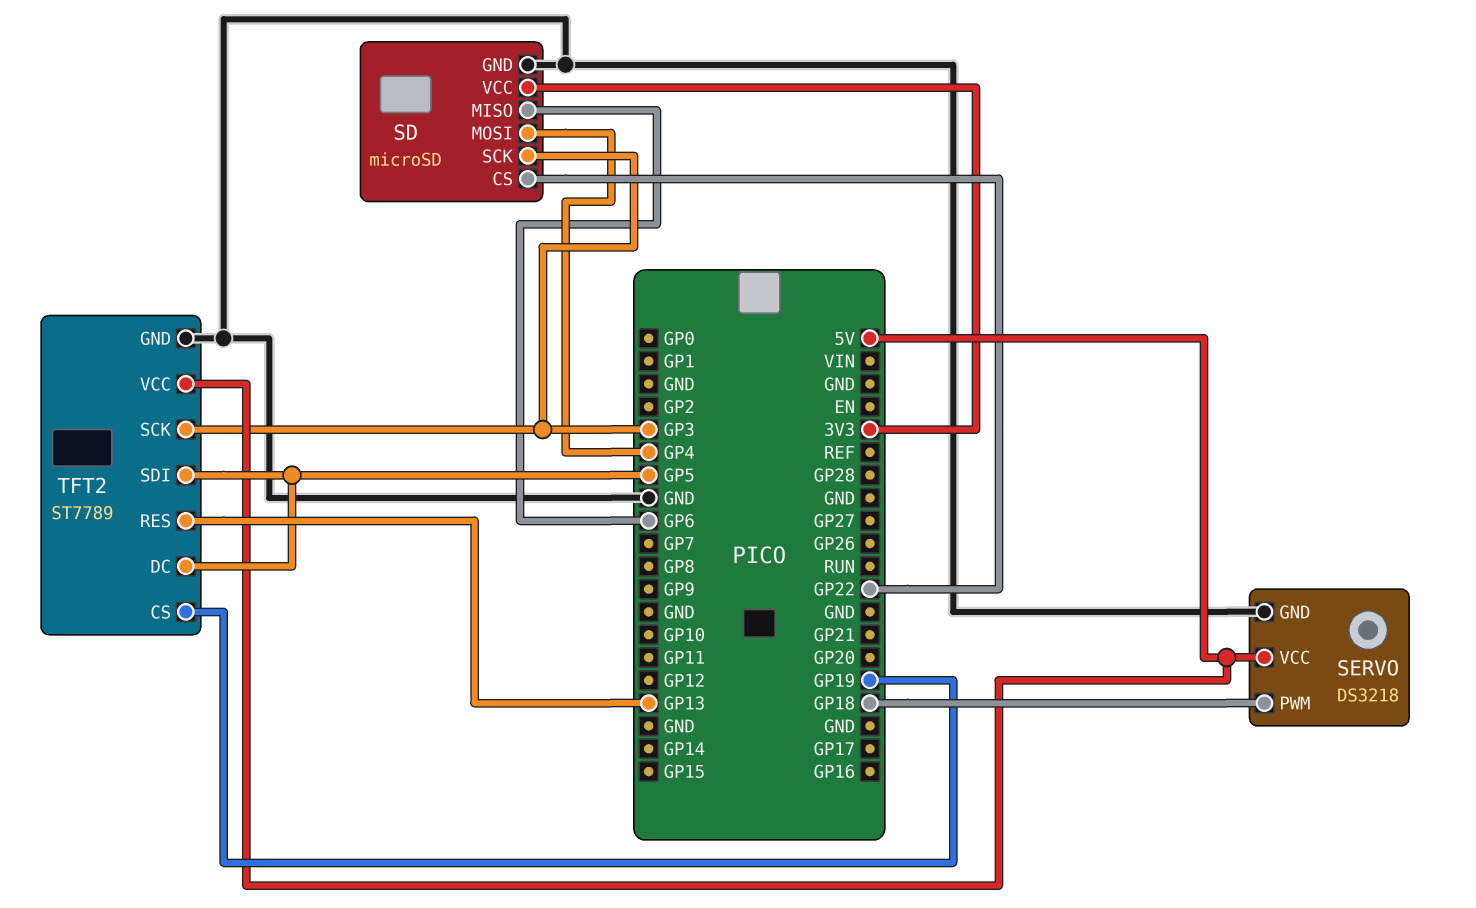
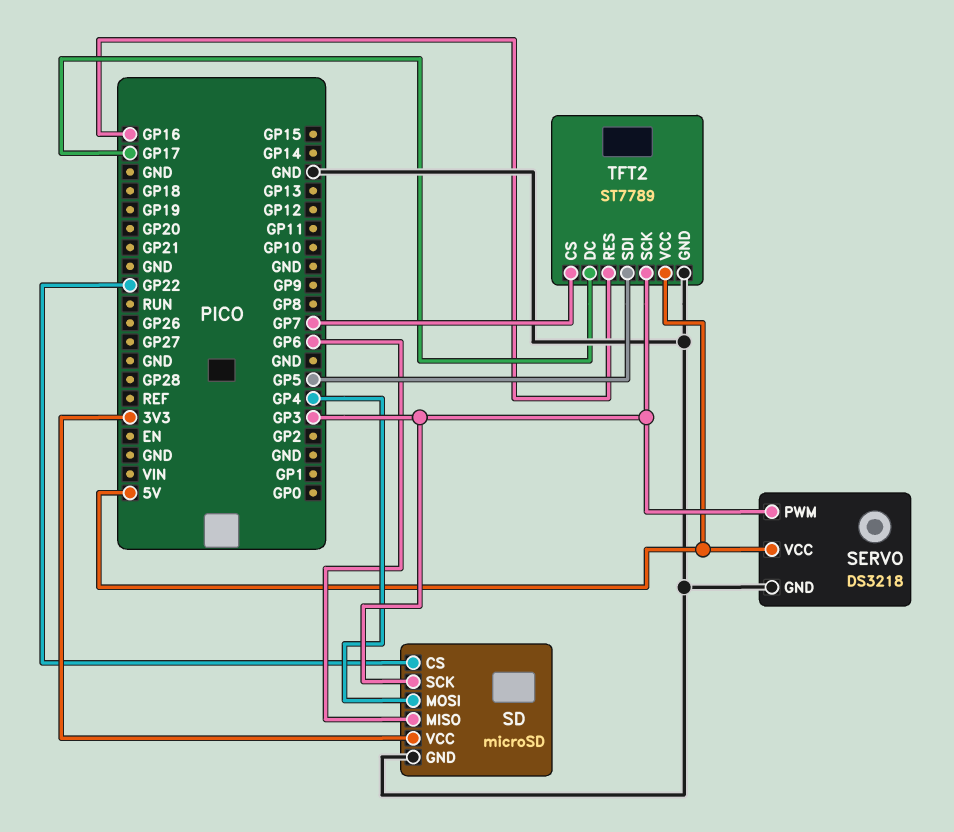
SERVO pin PWM: GP18 -> GP3
TFT2 pin CS: GP19 -> GP7
TFT2 pin DC: GP5 -> GP17
TFT2 pin RES: GP13 -> GP16

